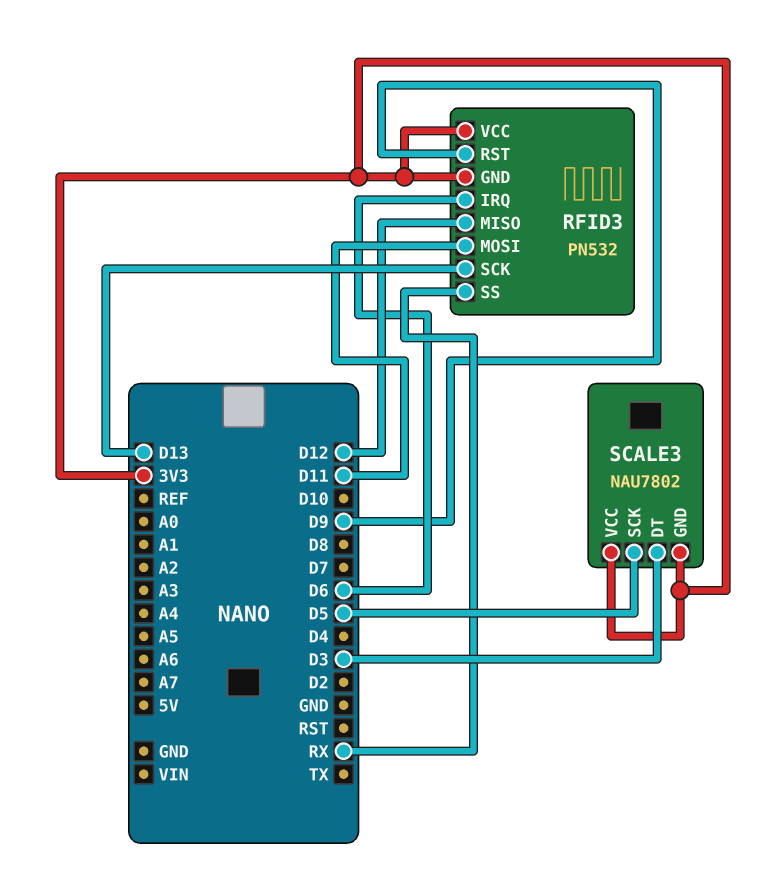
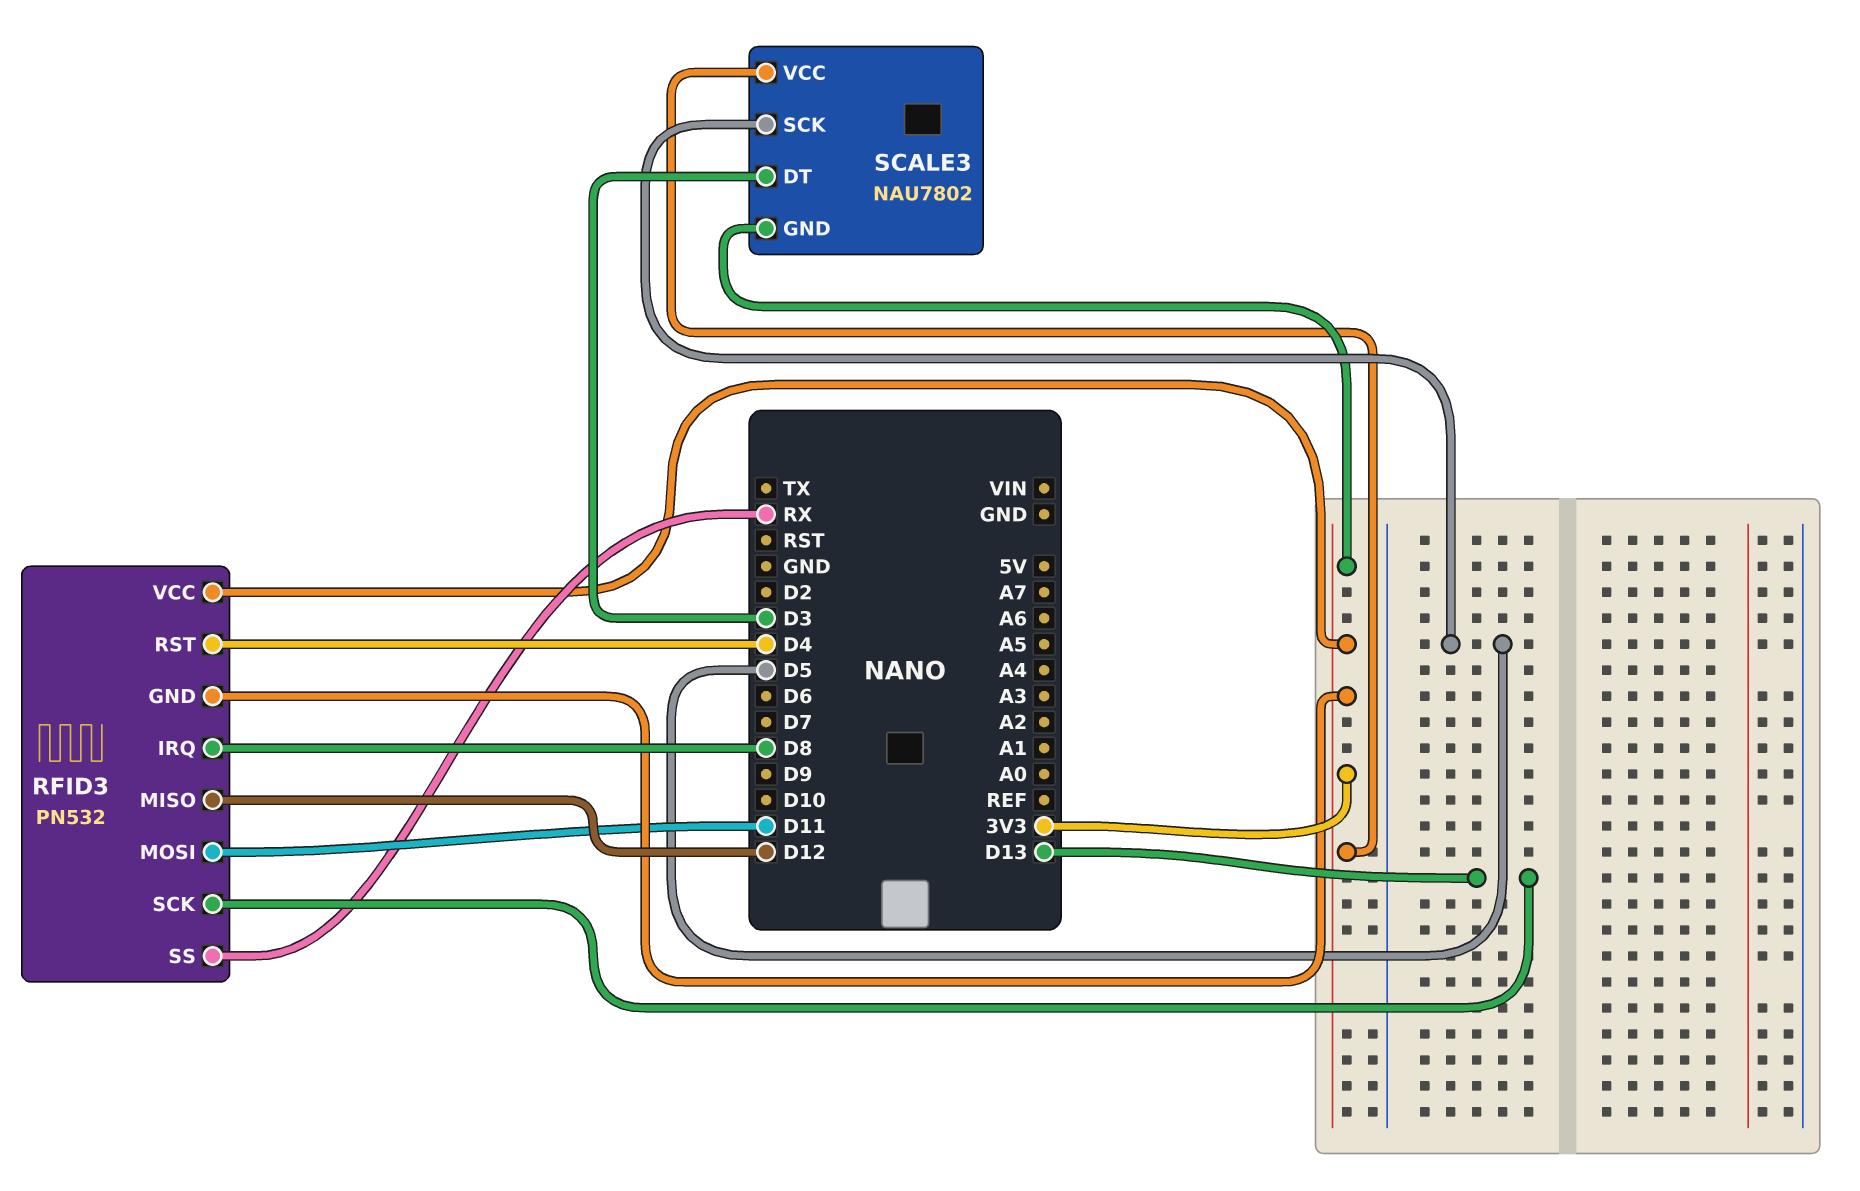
RFID3 pin IRQ: D6 -> D8
RFID3 pin RST: D9 -> D4

